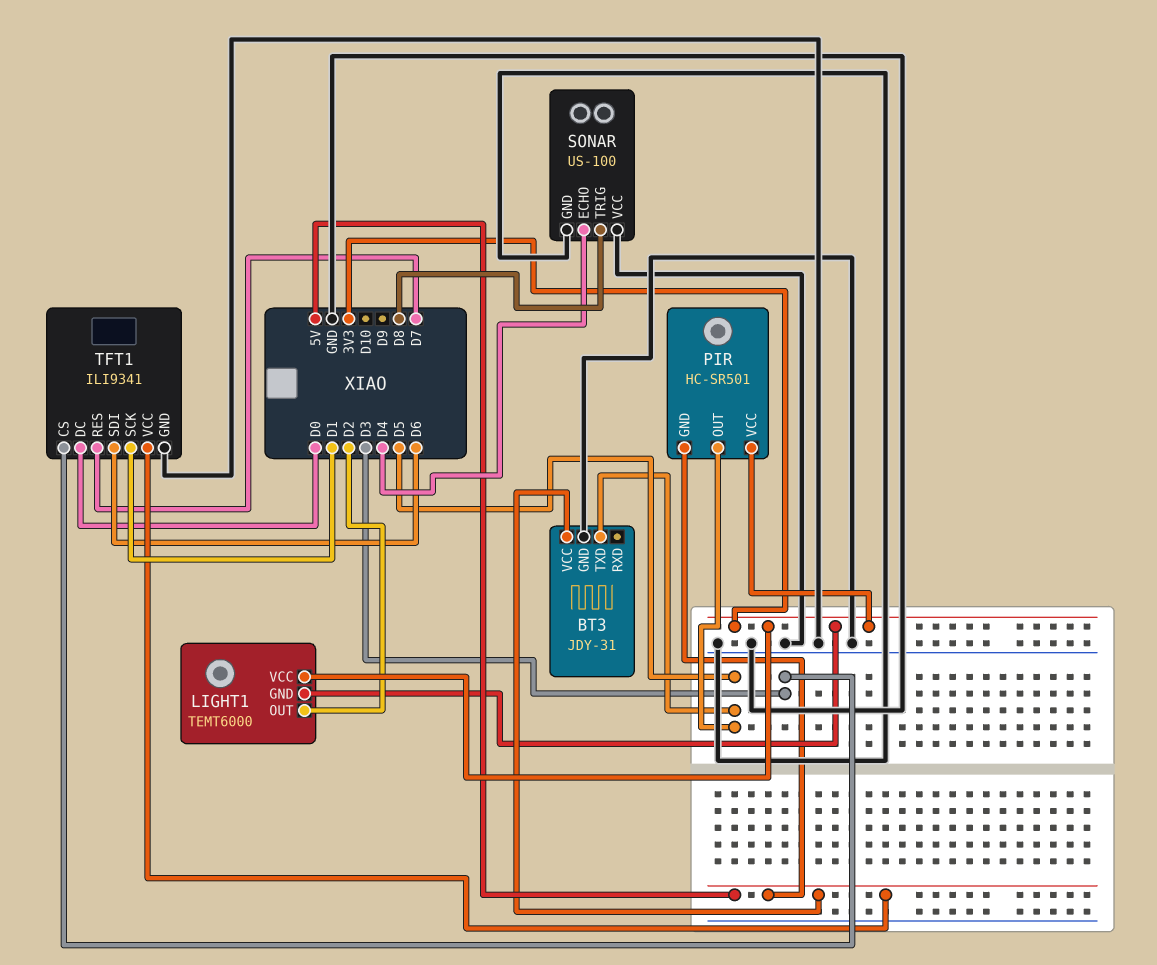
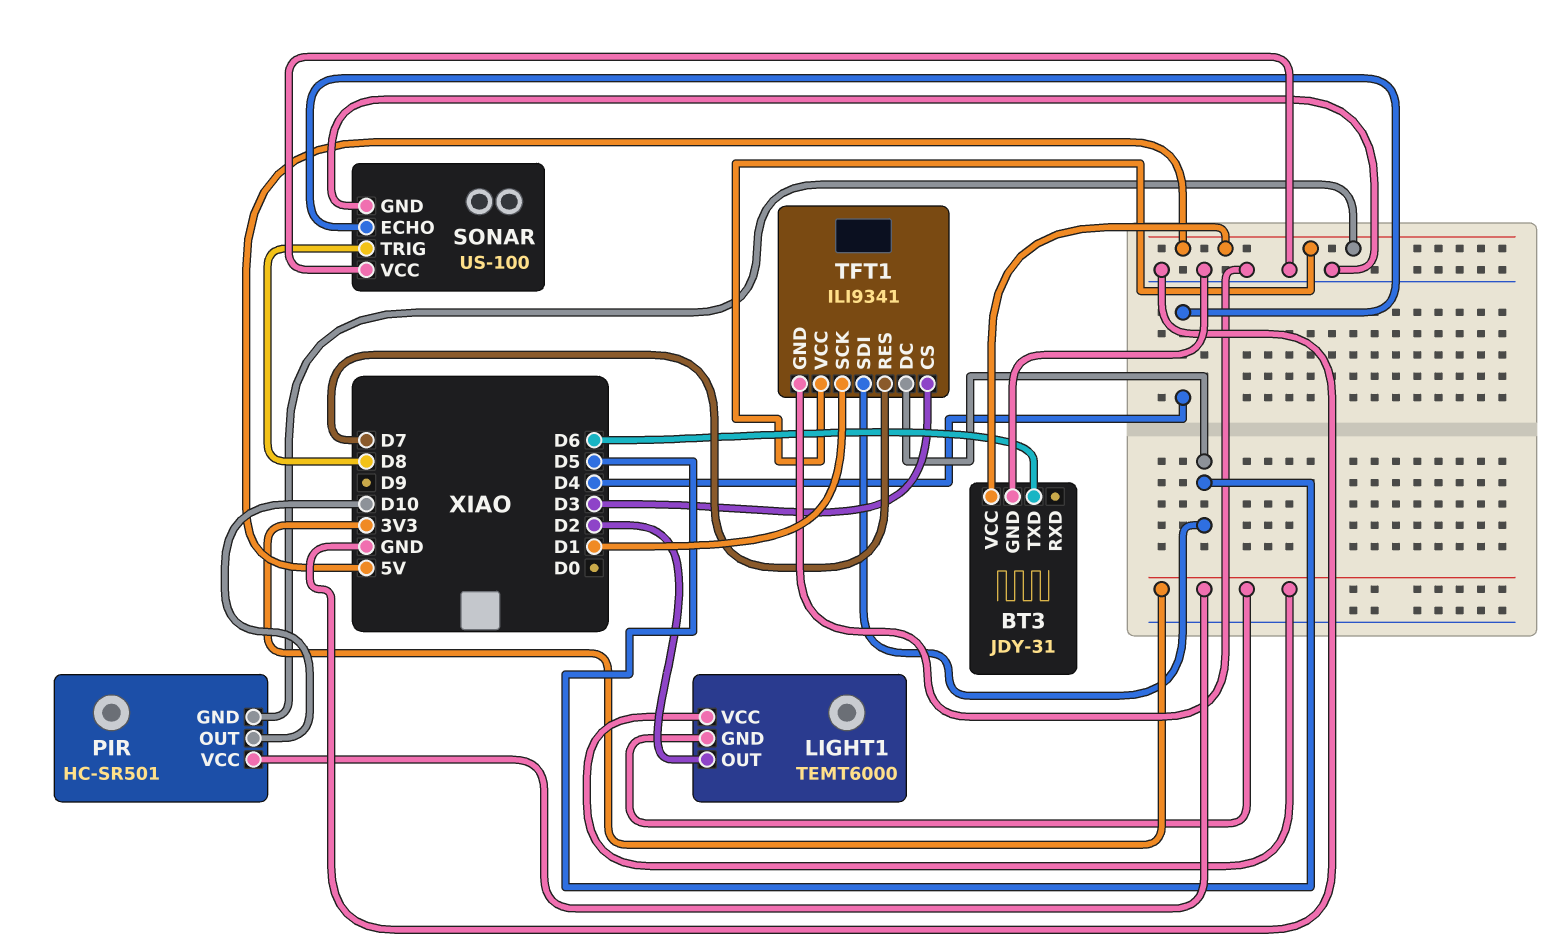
BT3 pin TXD: D5 -> D6
PIR pin OUT: D5 -> D10
TFT1 pin DC: D0 -> D5
TFT1 pin SDI: D6 -> D5

